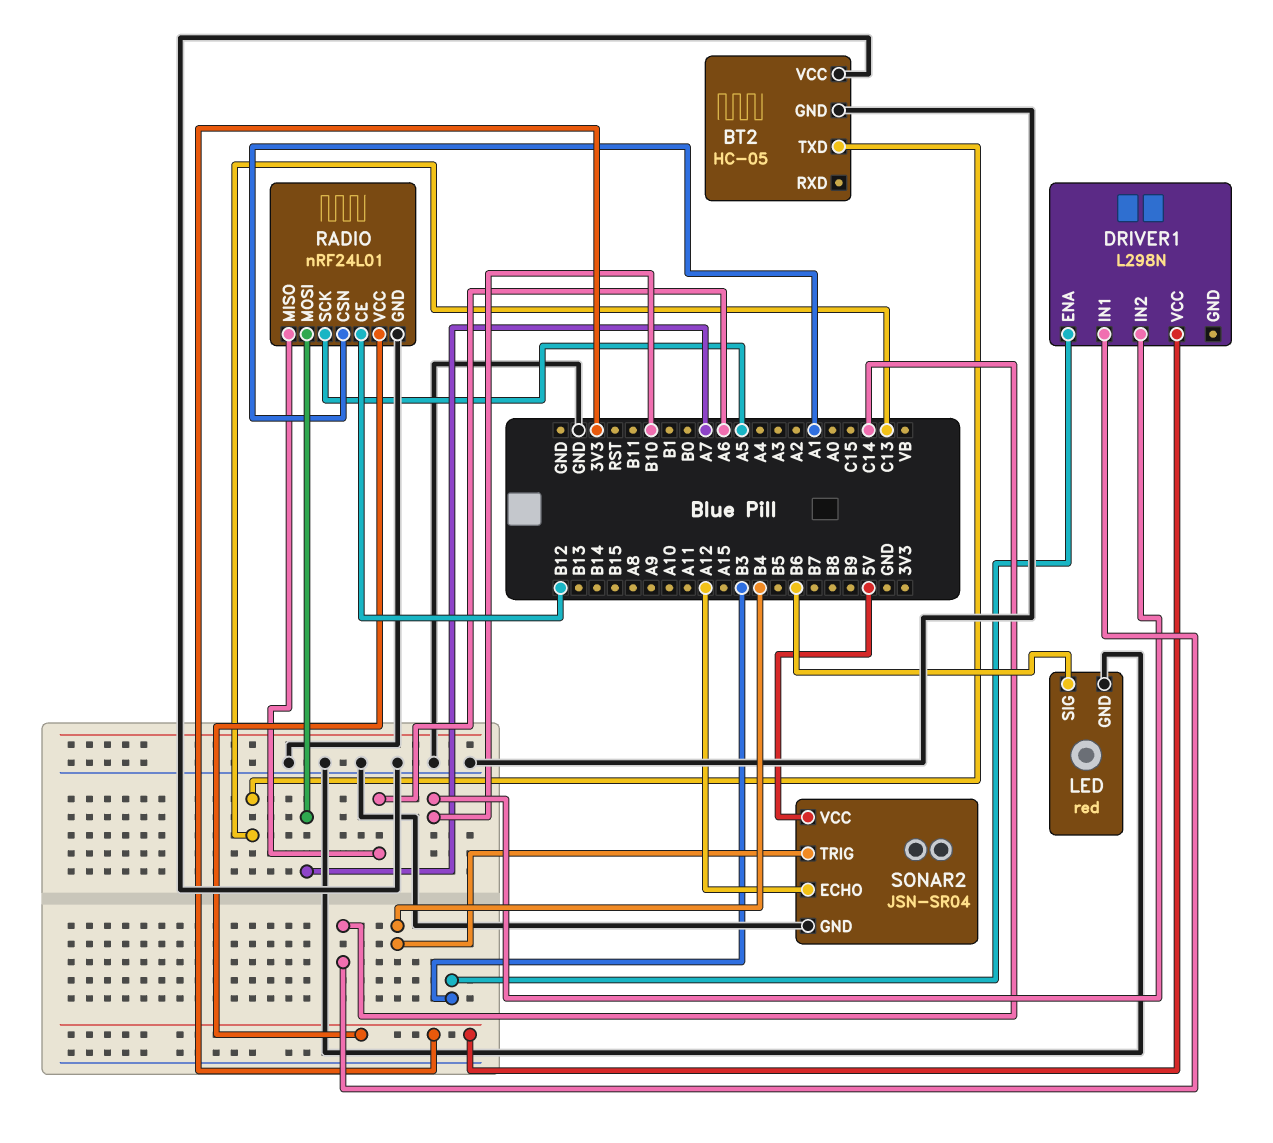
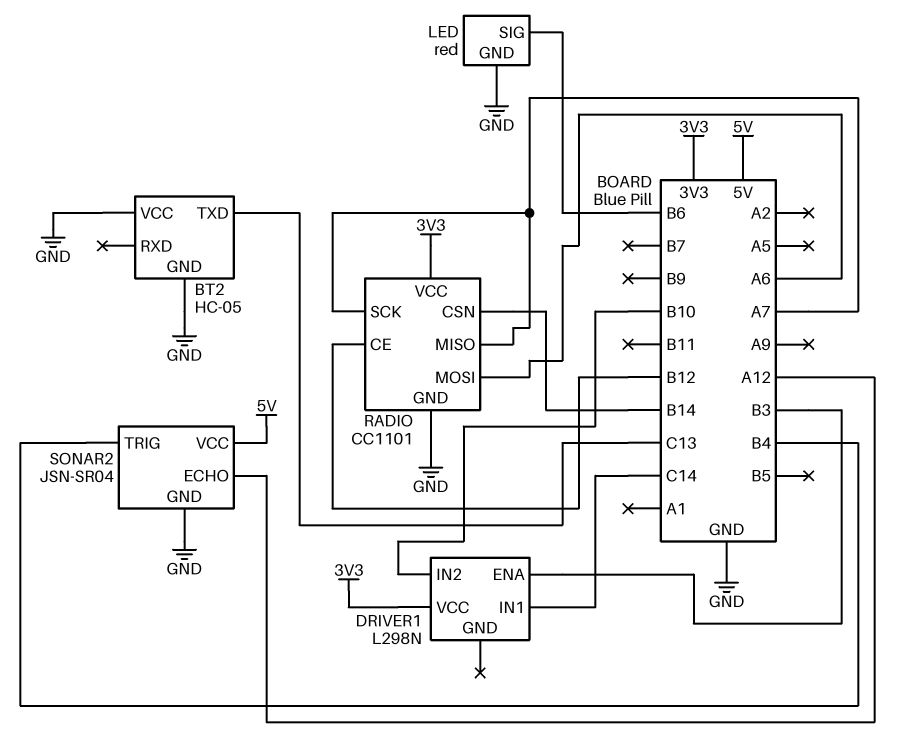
RADIO: nRF24L01 -> CC1101
RADIO pin CSN: A1 -> B14
RADIO pin MISO: A6 -> A7
RADIO pin MOSI: A7 -> A6
RADIO pin SCK: A5 -> A7

